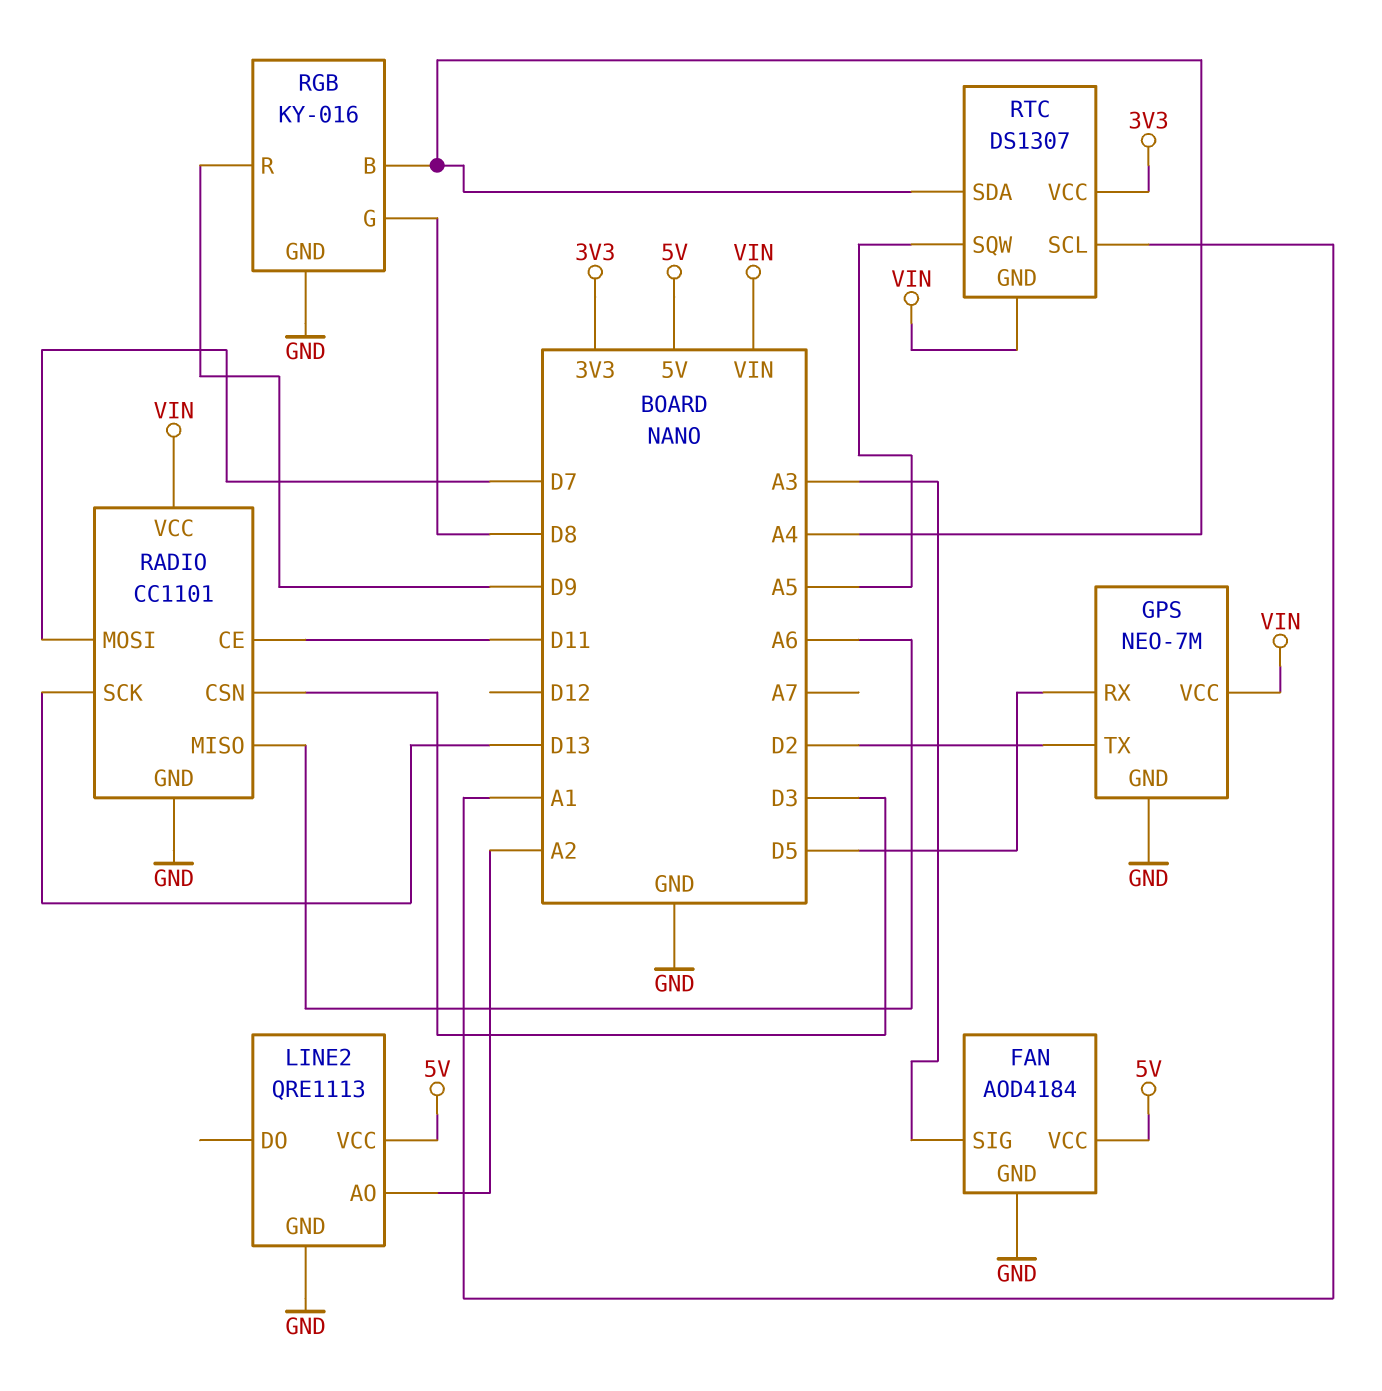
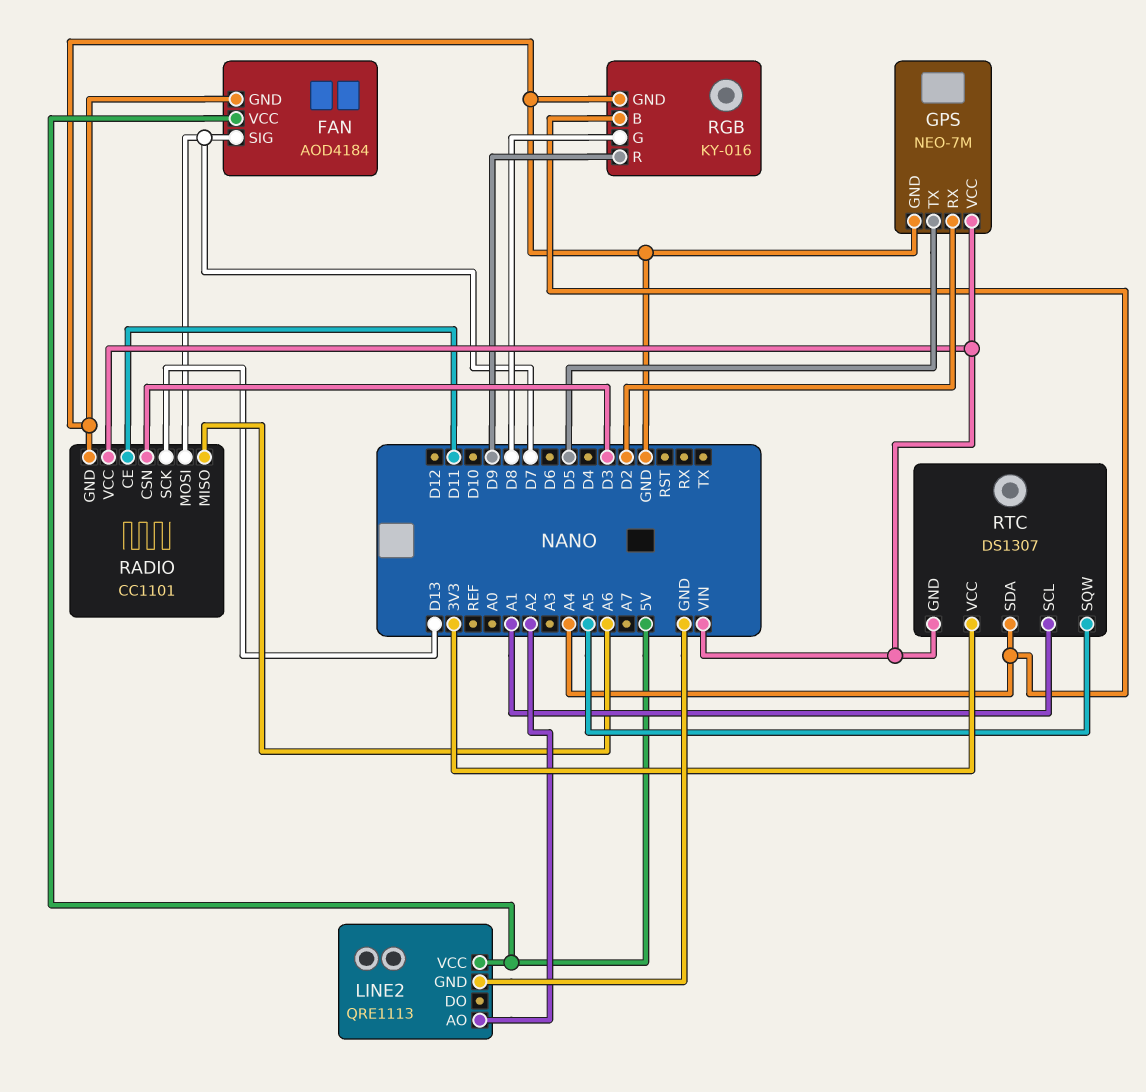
FAN pin SIG: A3 -> D7
GPS pin RX: D5 -> D2
GPS pin TX: D2 -> D5

